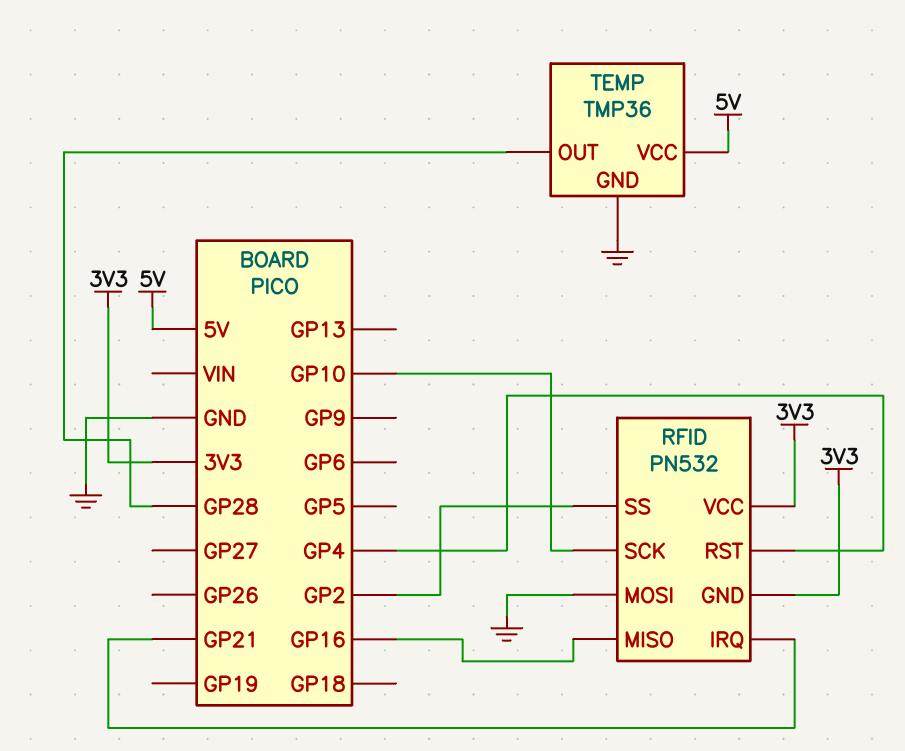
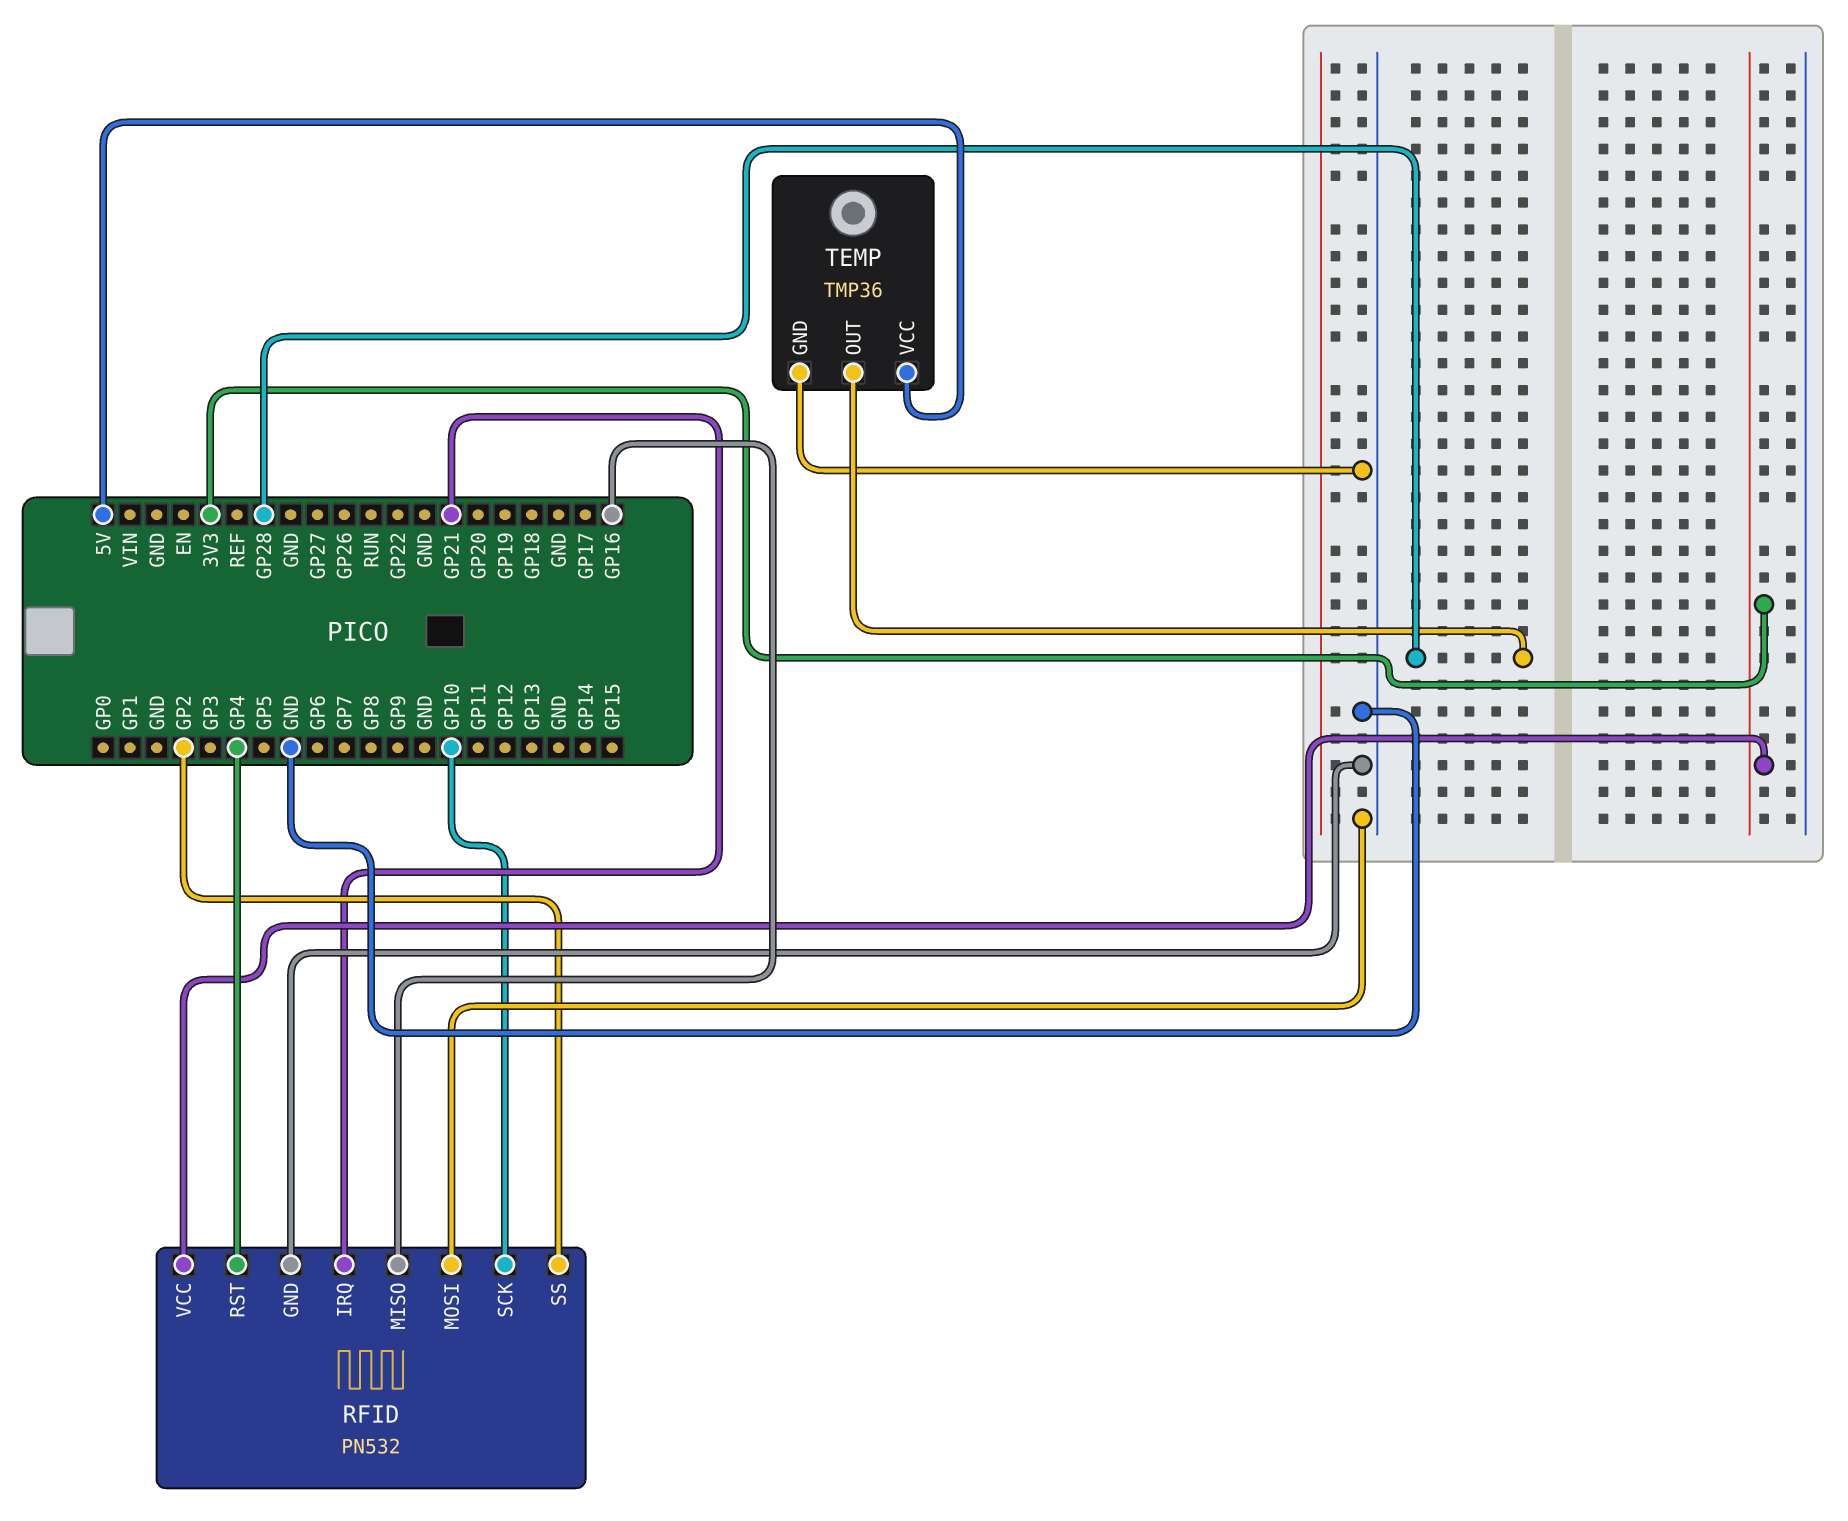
RFID pin GND: 3V3 -> GND

